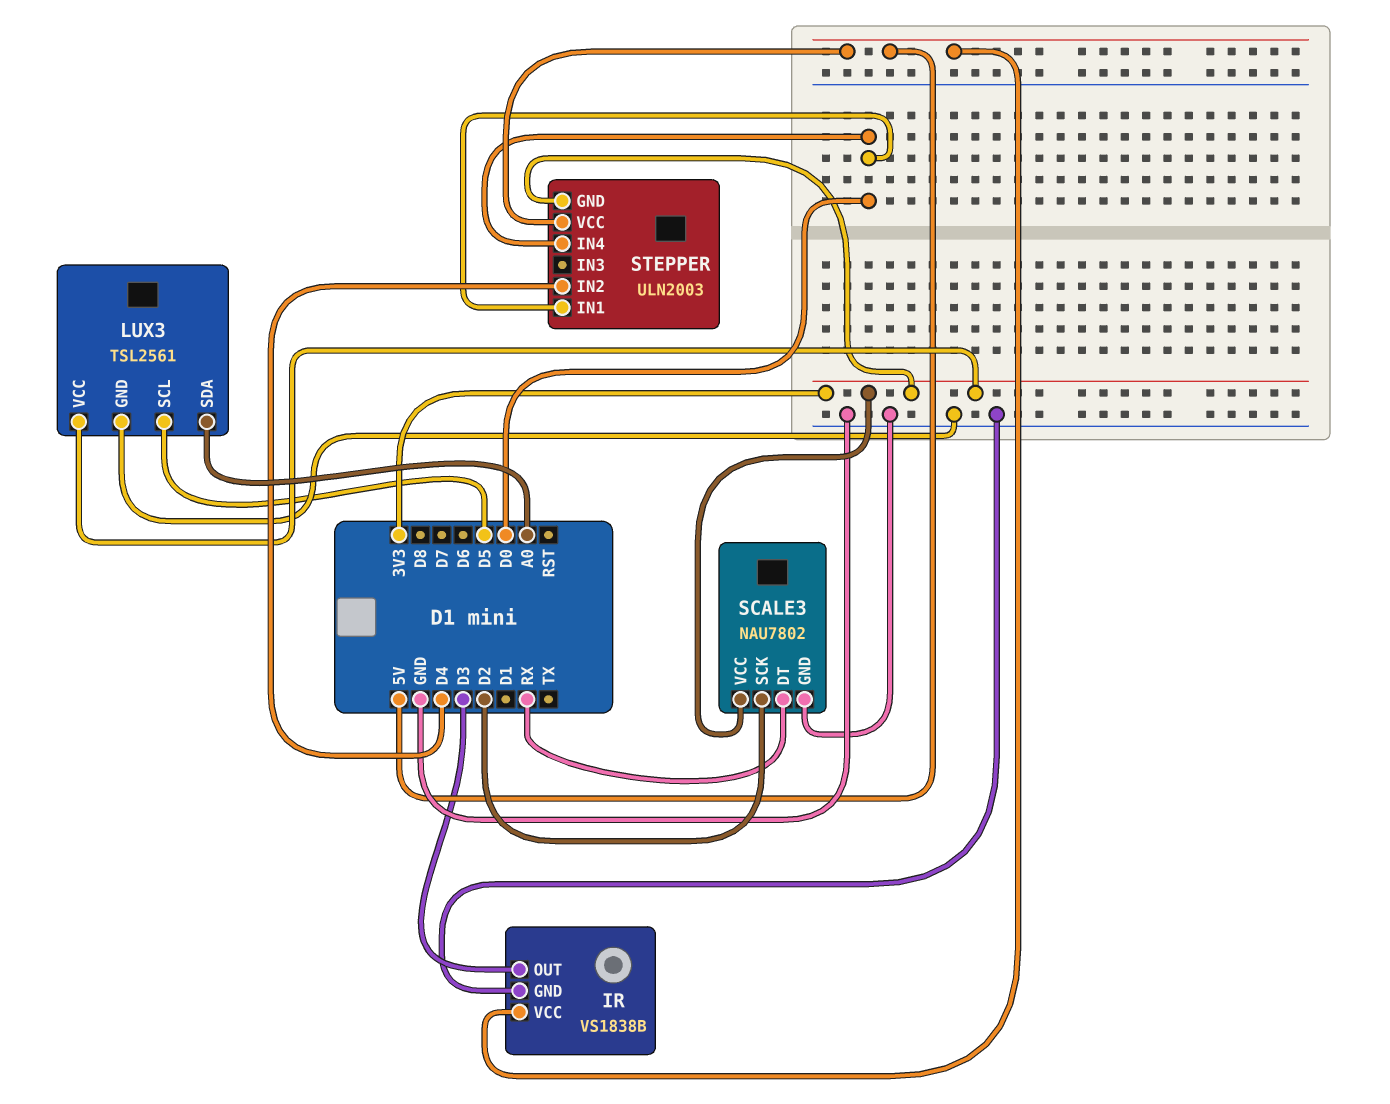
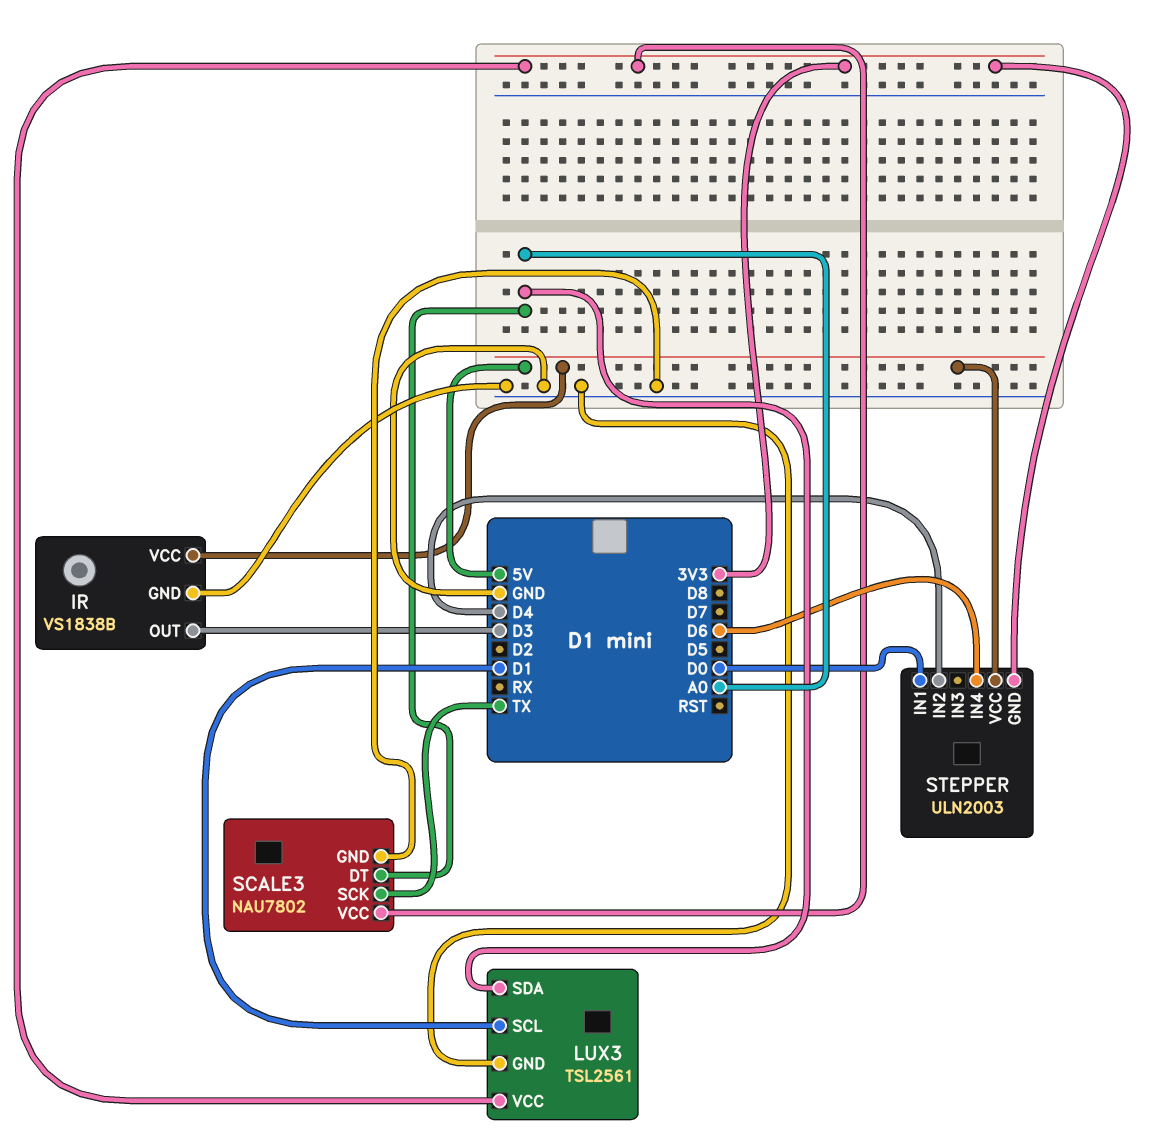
LUX3 pin SCL: D5 -> D1
SCALE3 pin DT: RX -> A0
SCALE3 pin SCK: D2 -> TX
STEPPER pin IN4: D0 -> D6

